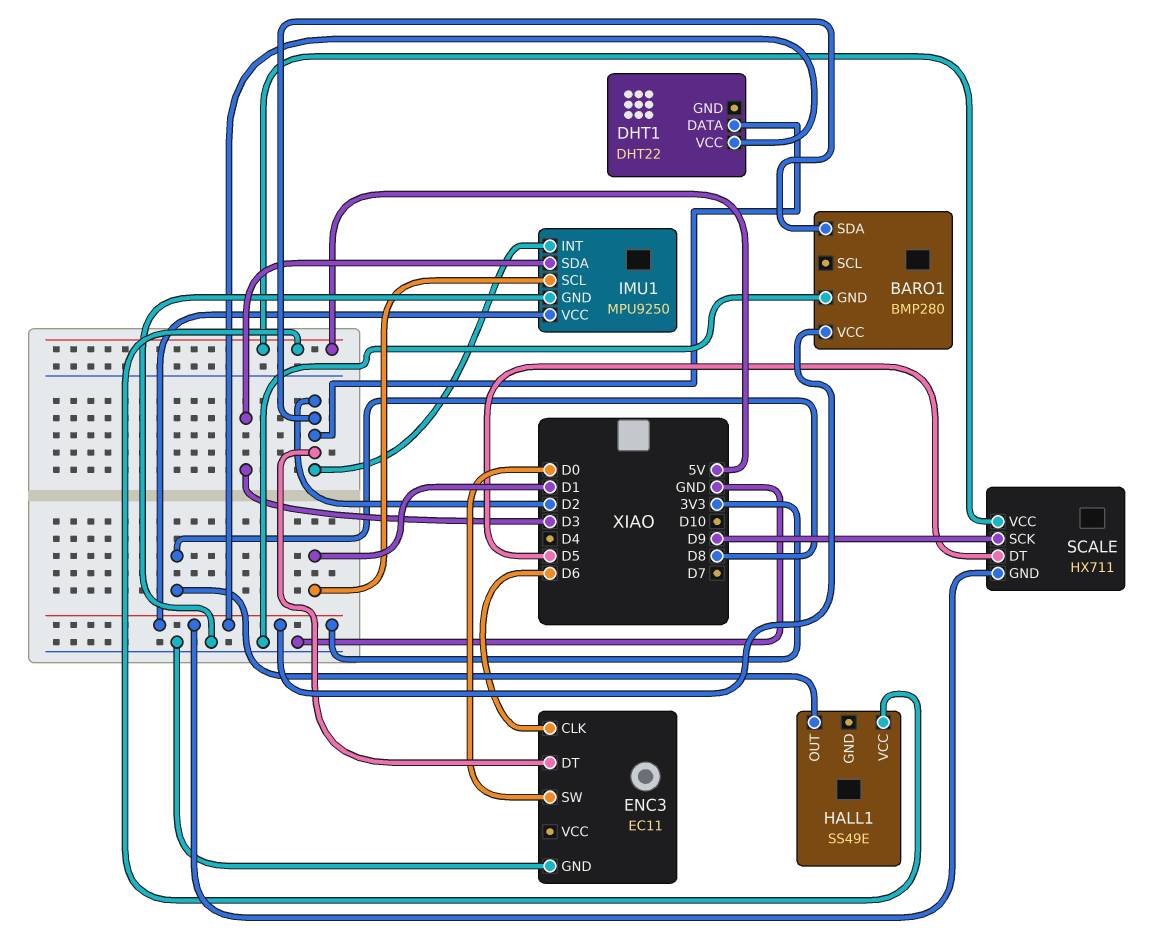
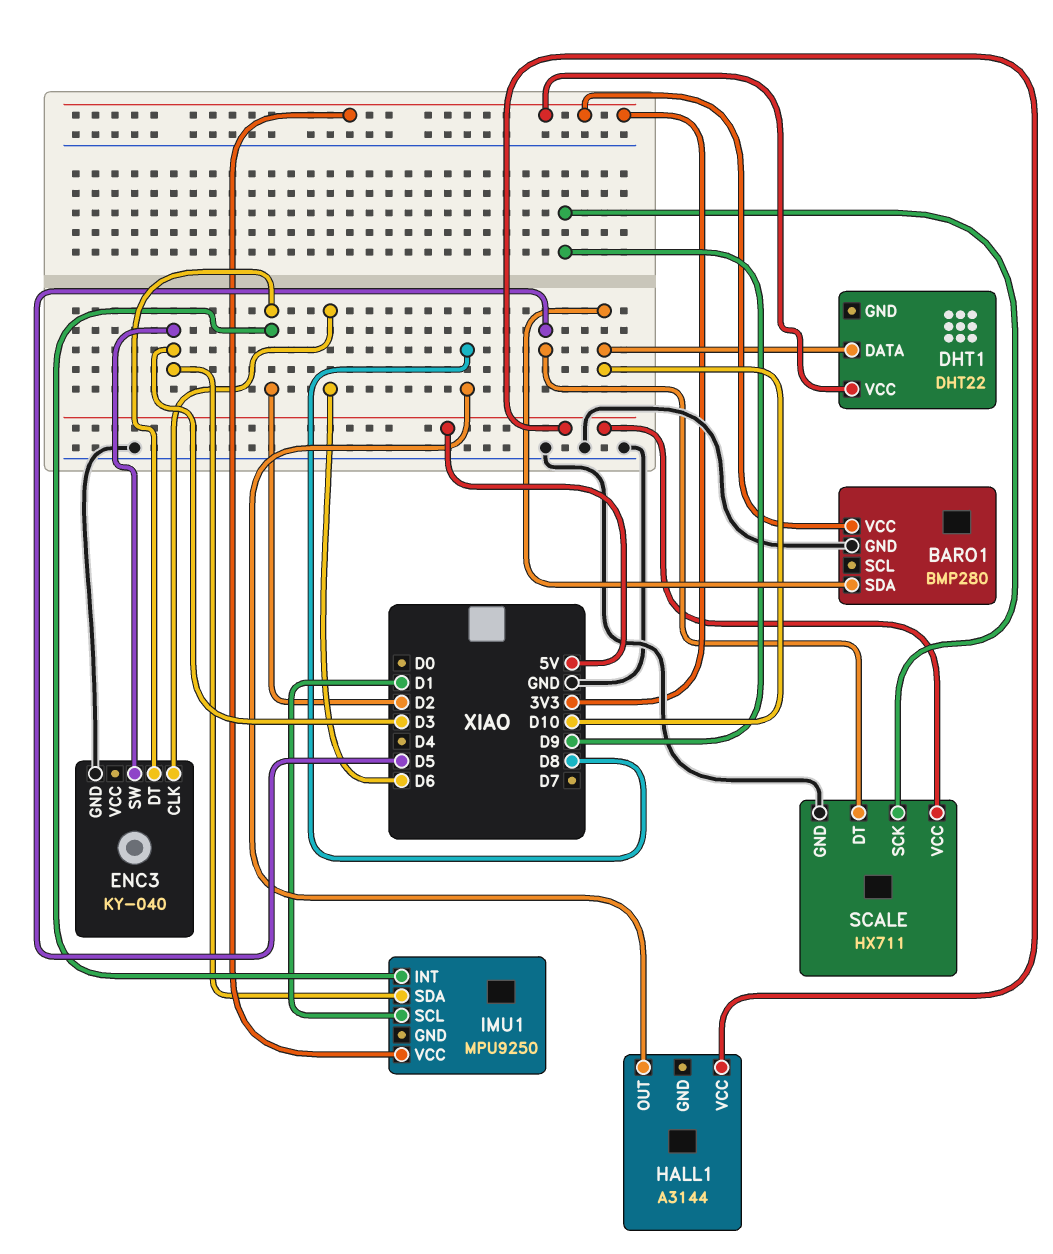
BARO1 pin SDA: D2 -> D10
DHT1 pin DATA: D2 -> D10
ENC3: EC11 -> KY-040
ENC3 pin SW: D0 -> D3
HALL1: SS49E -> A3144
IMU1 pin GND: GND -> none
SCALE pin GND: 3V3 -> GND

